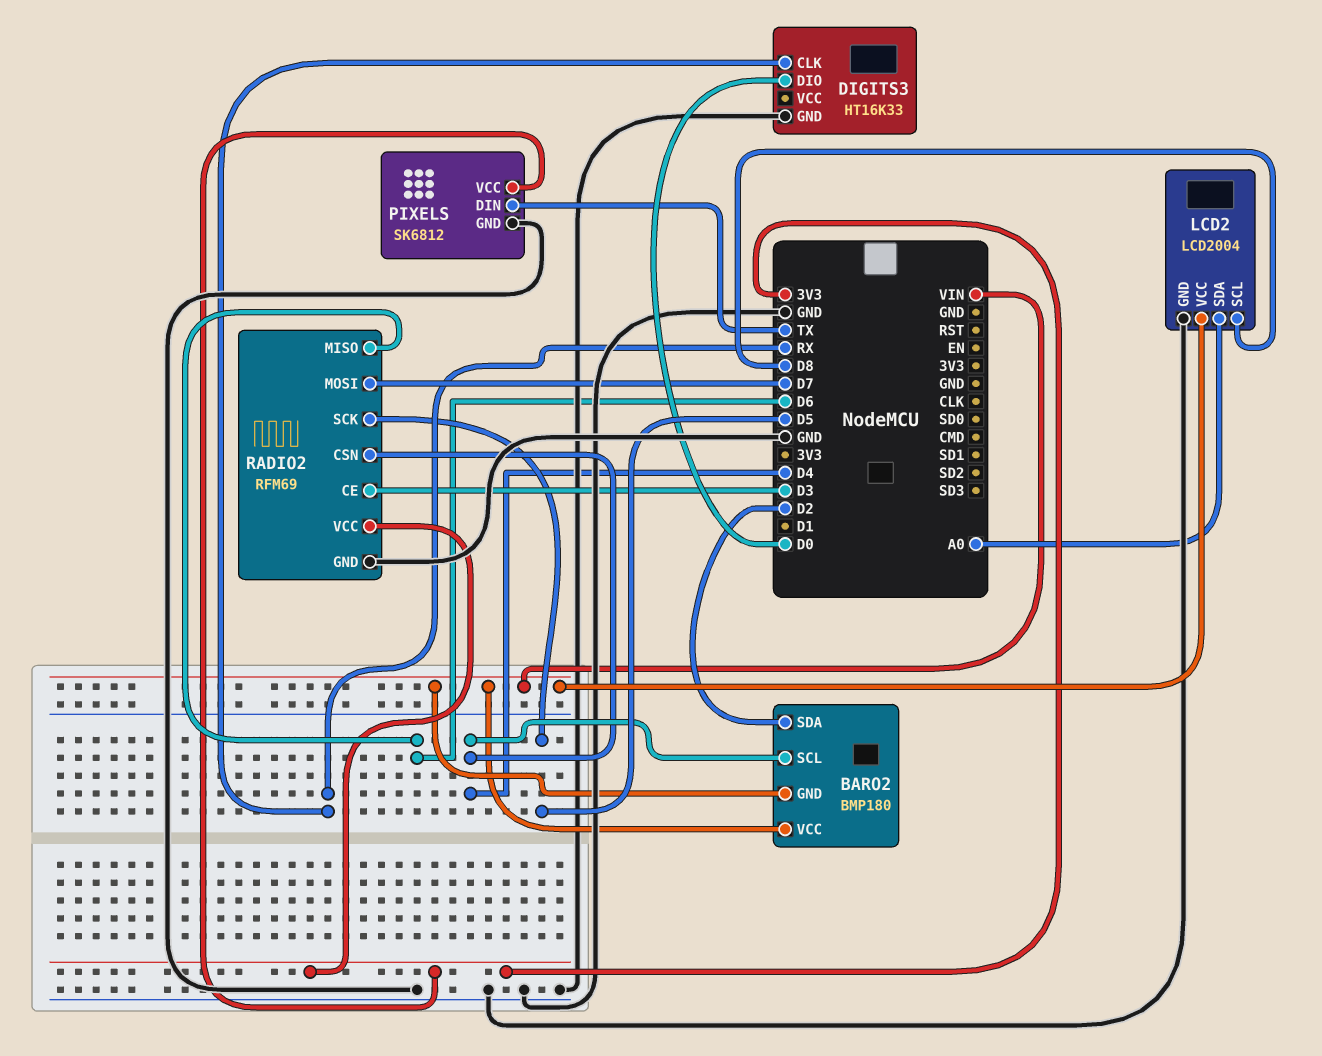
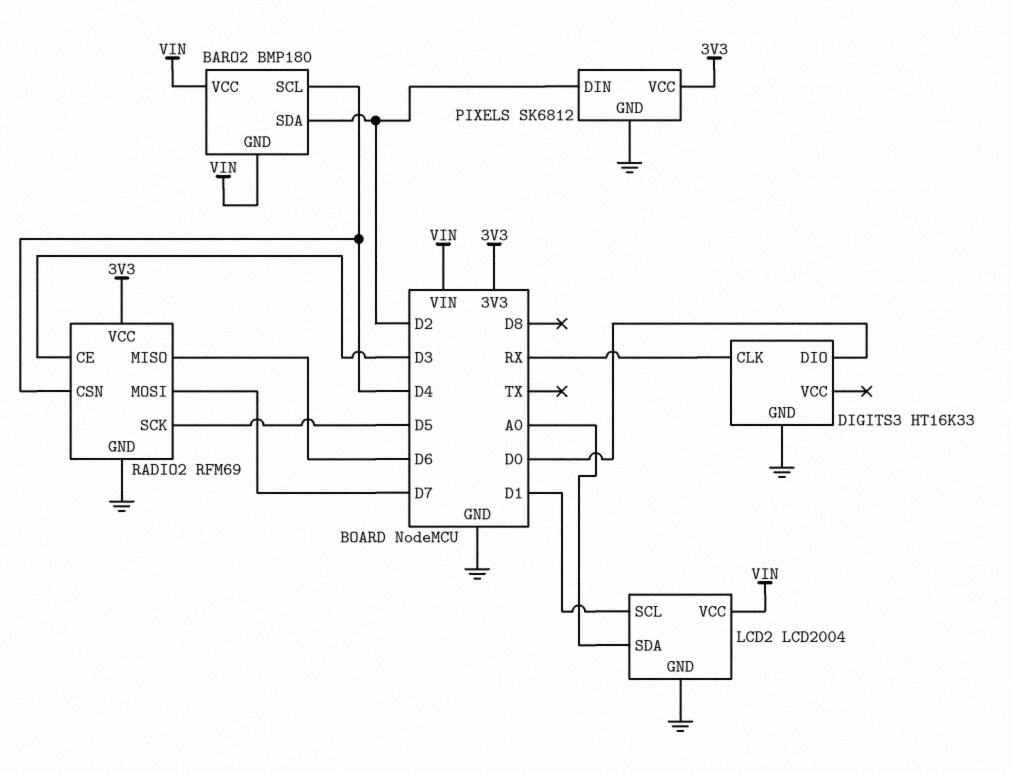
LCD2 pin SCL: D8 -> D1
PIXELS pin DIN: TX -> D2

